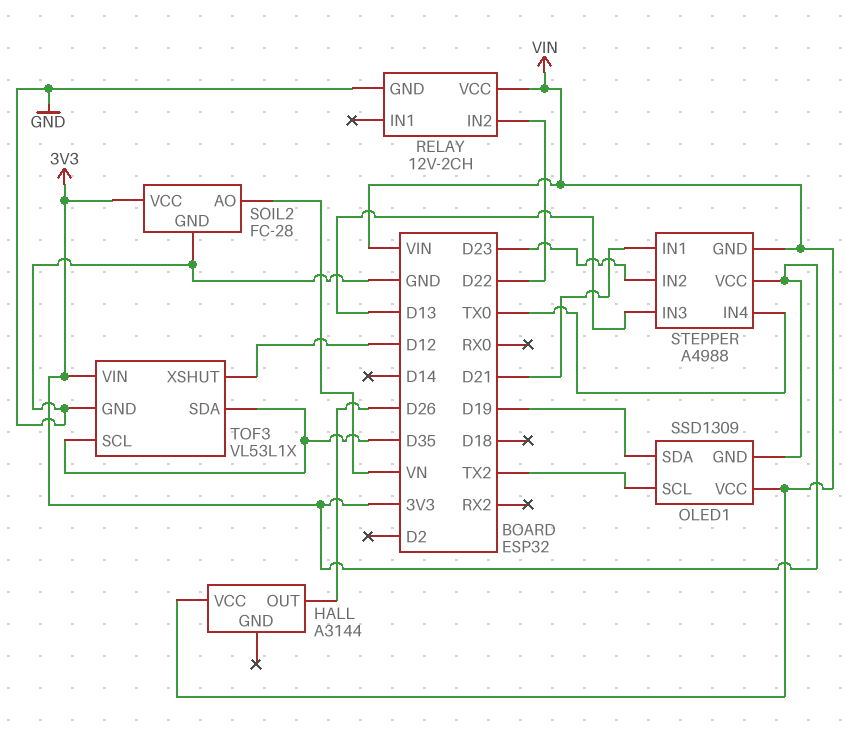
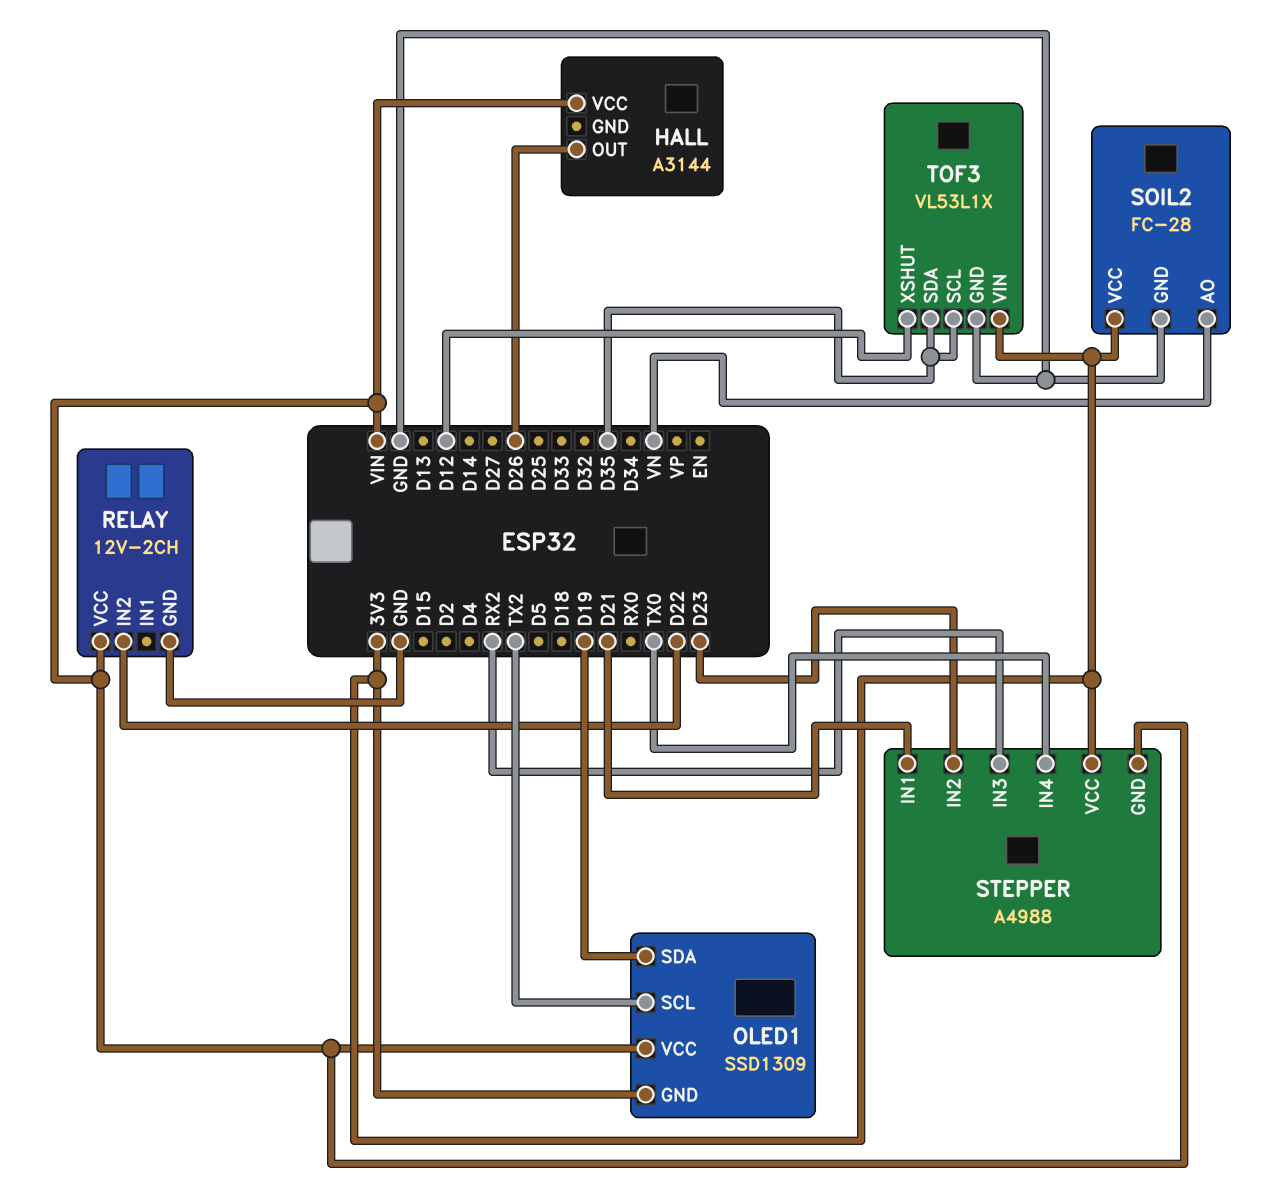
STEPPER pin IN3: D13 -> RX2

